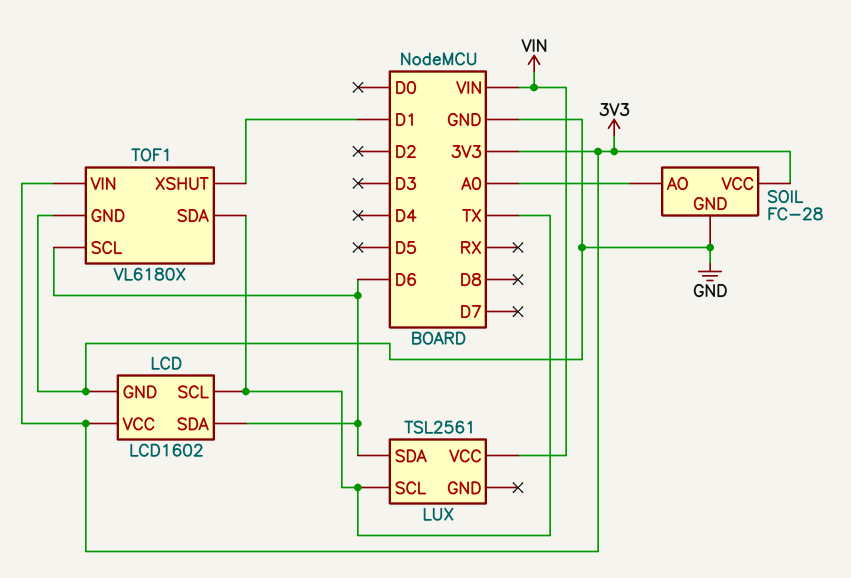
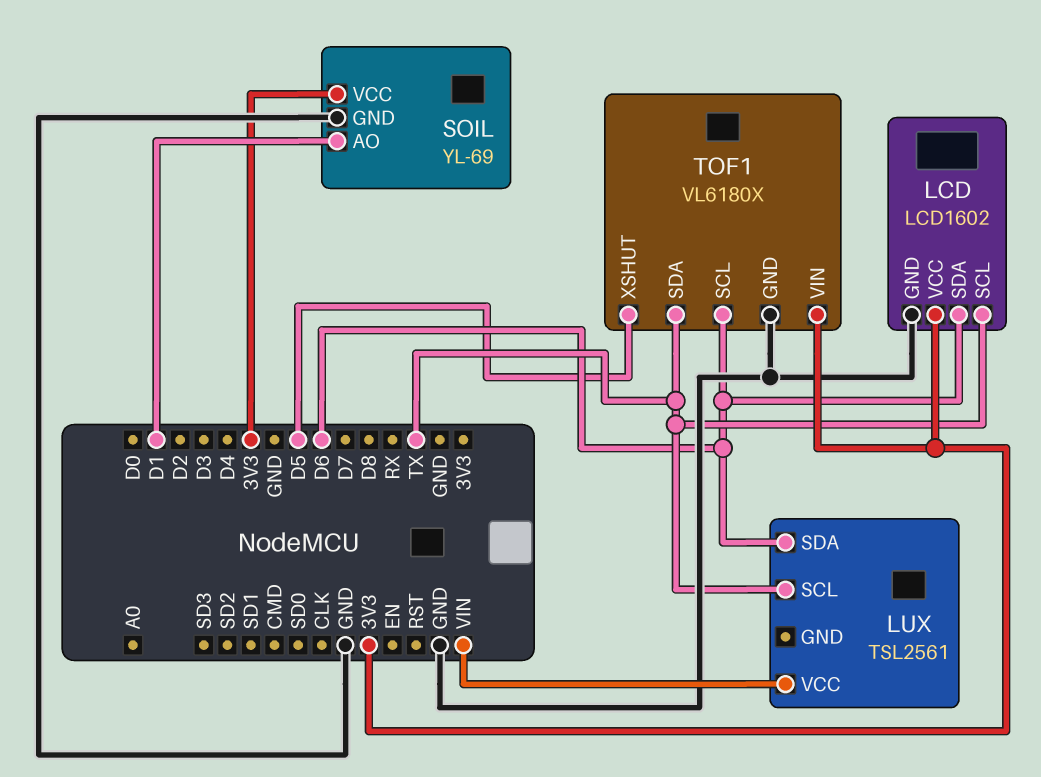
SOIL: FC-28 -> YL-69
SOIL pin AO: A0 -> D1
TOF1 pin XSHUT: D1 -> D5

